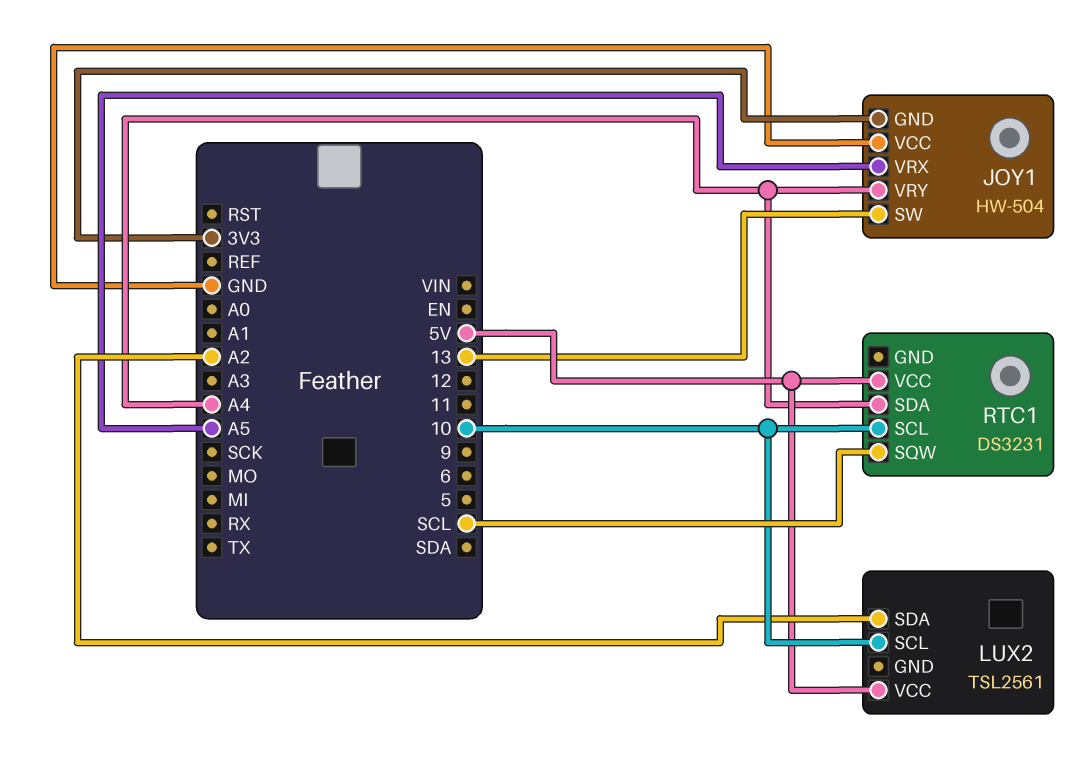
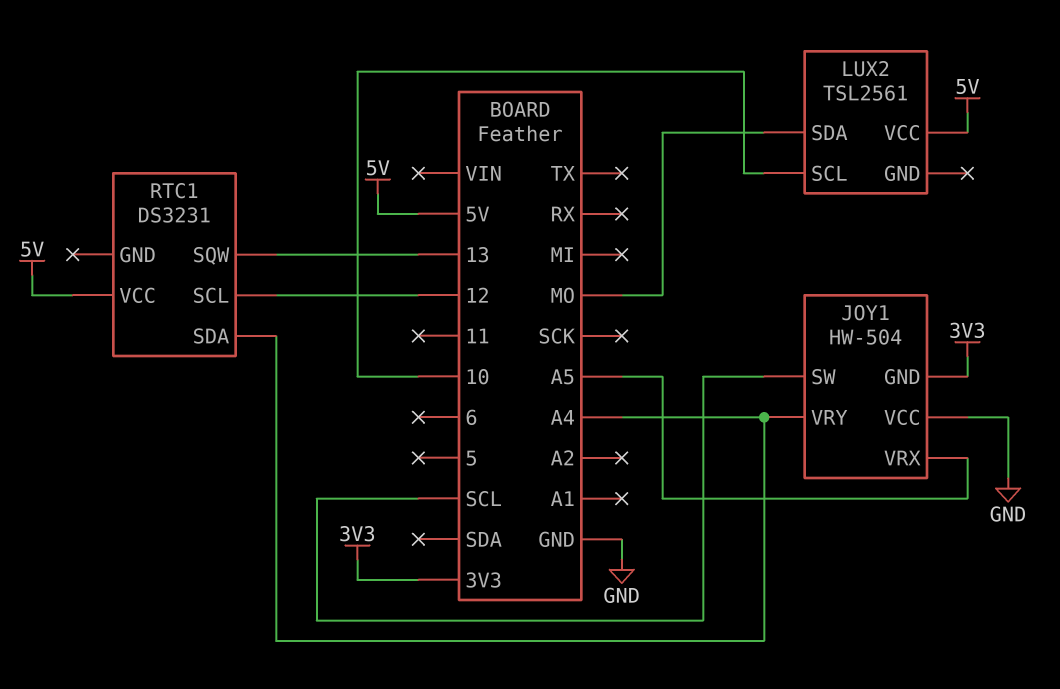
JOY1 pin SW: 13 -> SCL
LUX2 pin SDA: A2 -> MO
RTC1 pin SCL: 10 -> 12
RTC1 pin SQW: SCL -> 13

